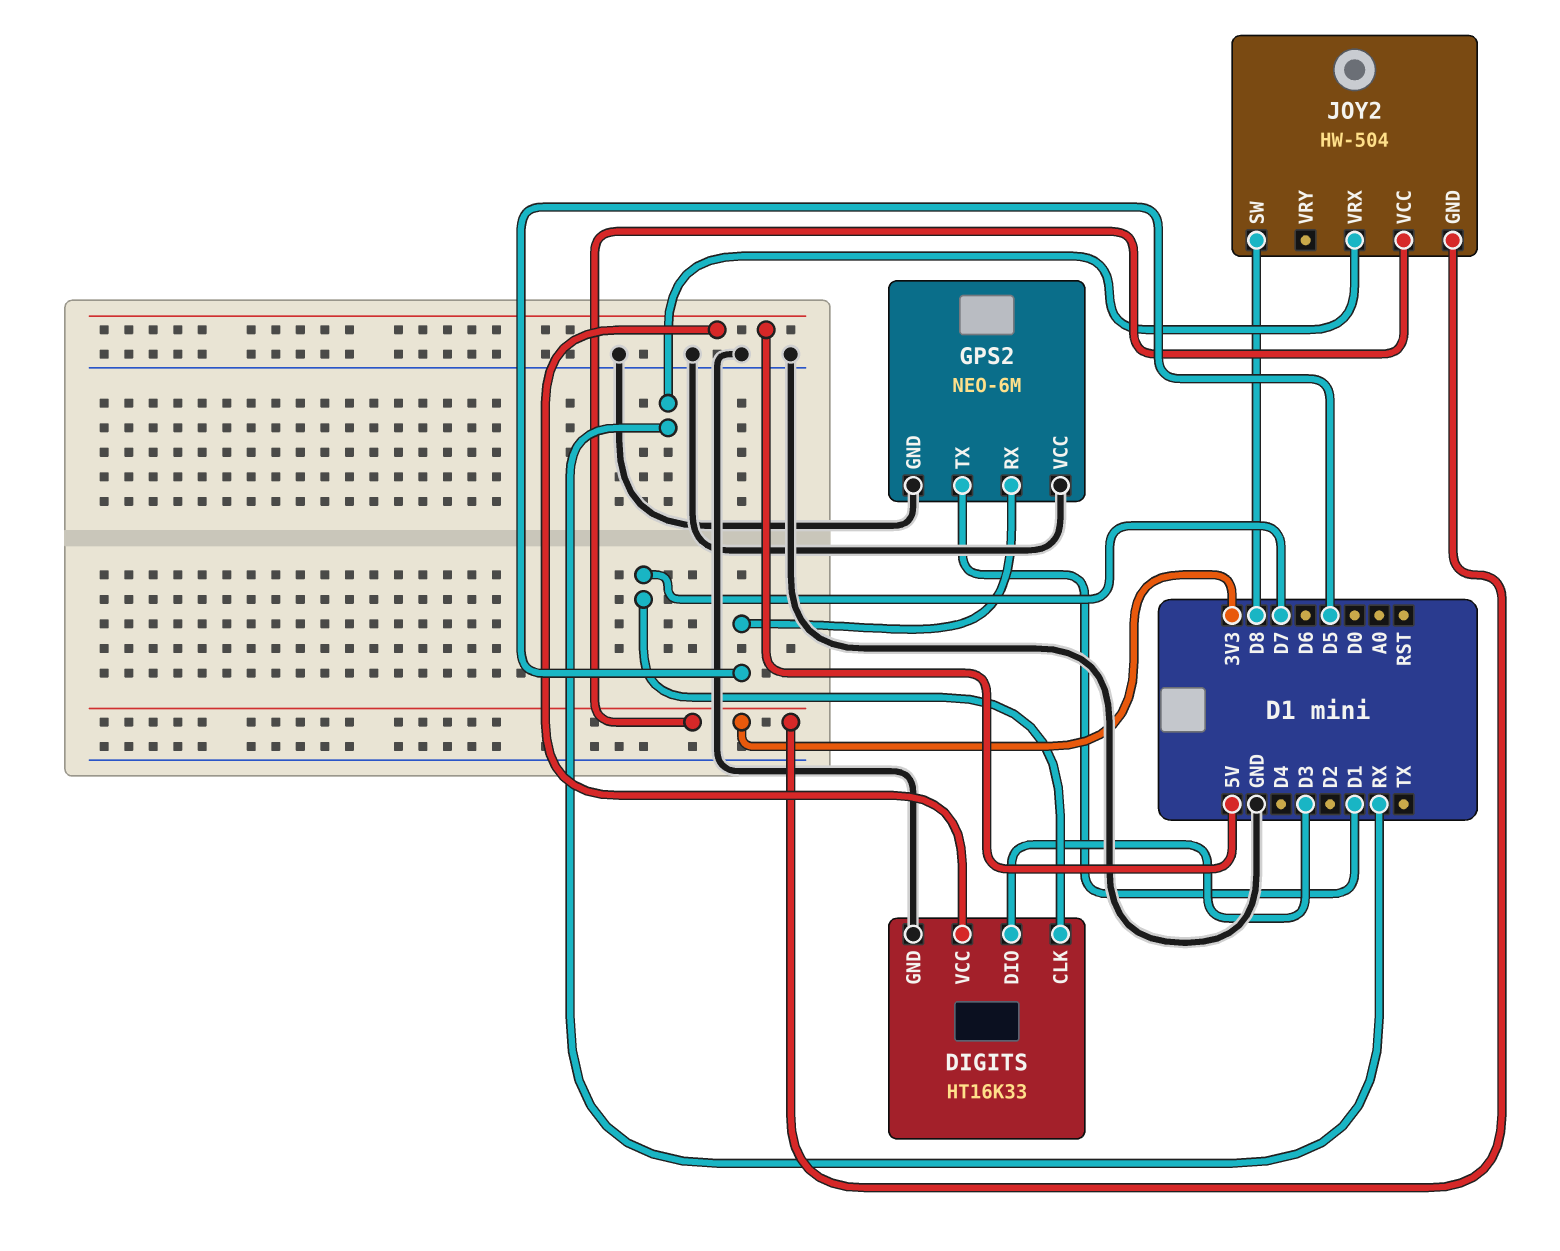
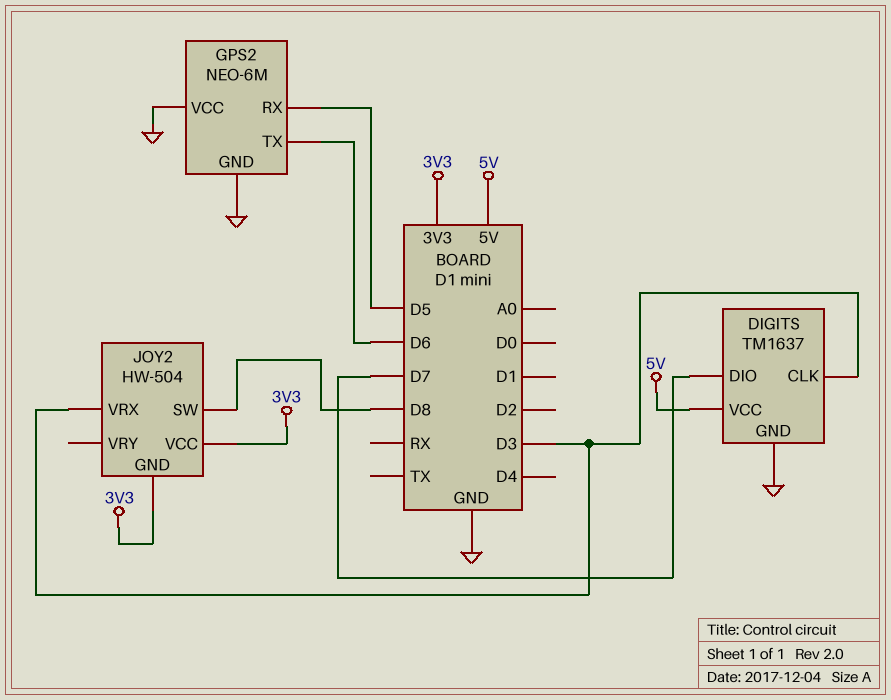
DIGITS: HT16K33 -> TM1637
DIGITS pin CLK: D7 -> D3
DIGITS pin DIO: D3 -> D7
GPS2 pin TX: D1 -> D6
JOY2 pin VRX: RX -> D3

